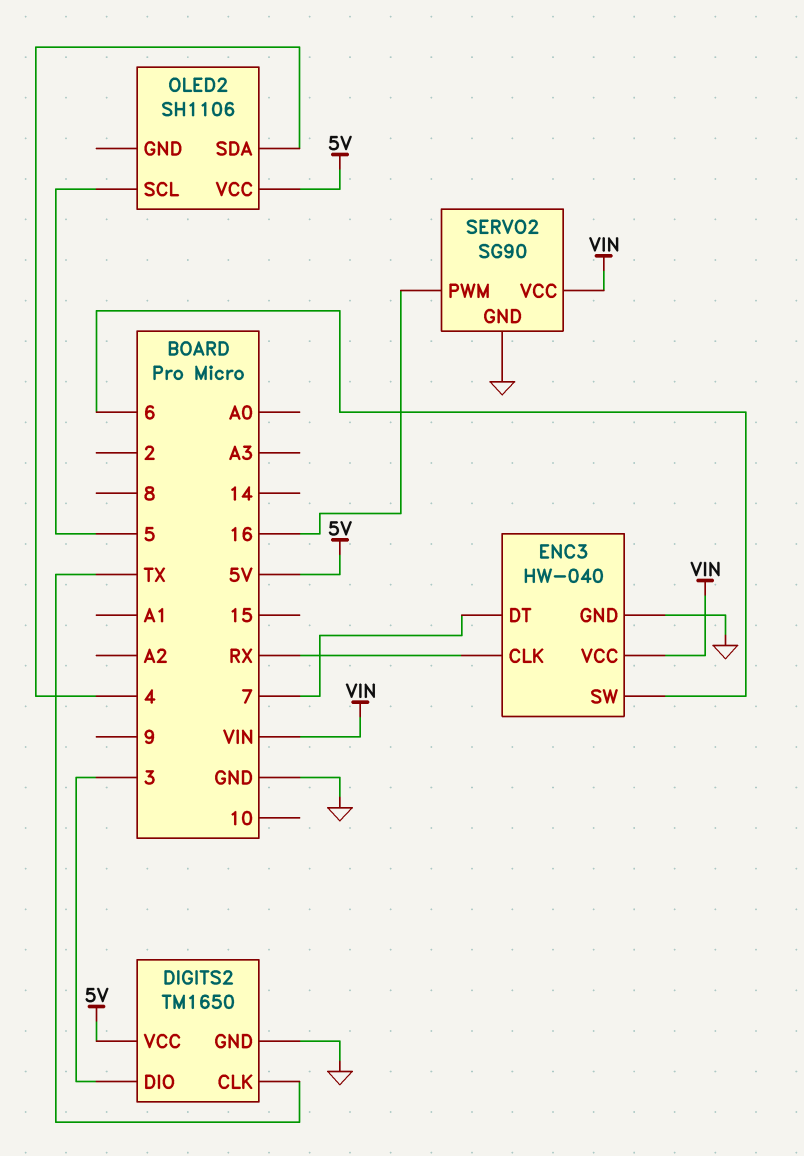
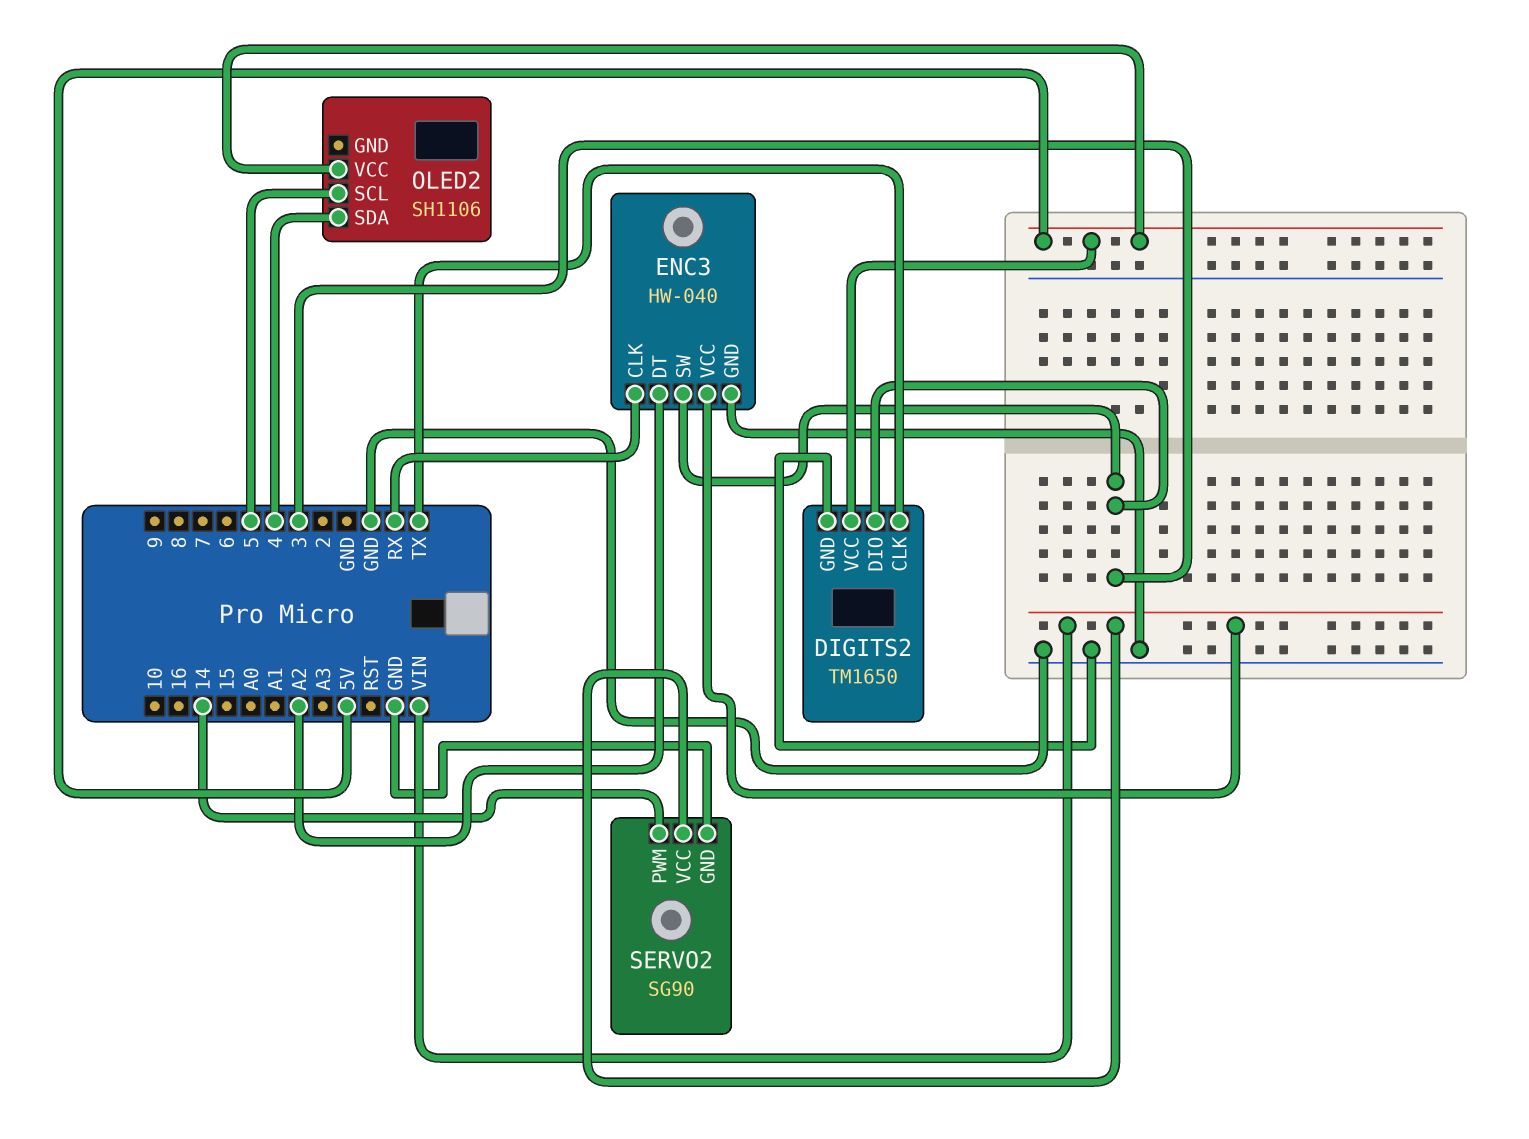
ENC3 pin DT: 7 -> A2
ENC3 pin SW: 6 -> 3
SERVO2 pin PWM: 16 -> 14

